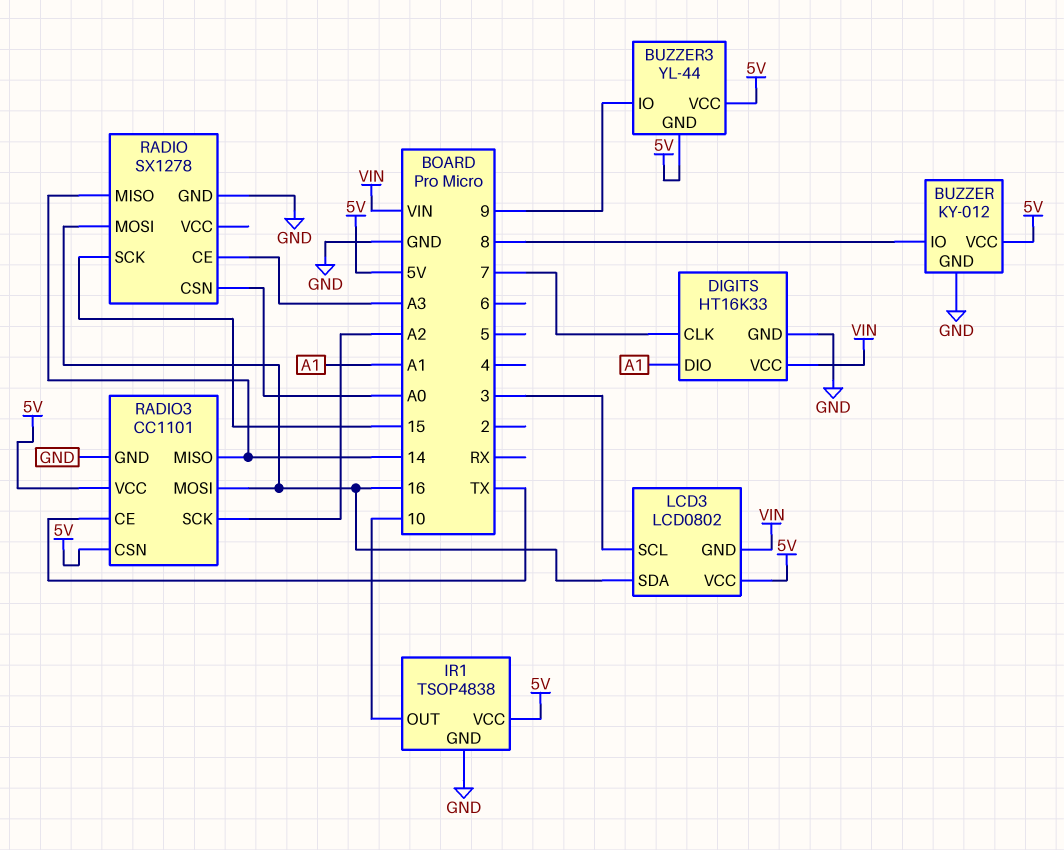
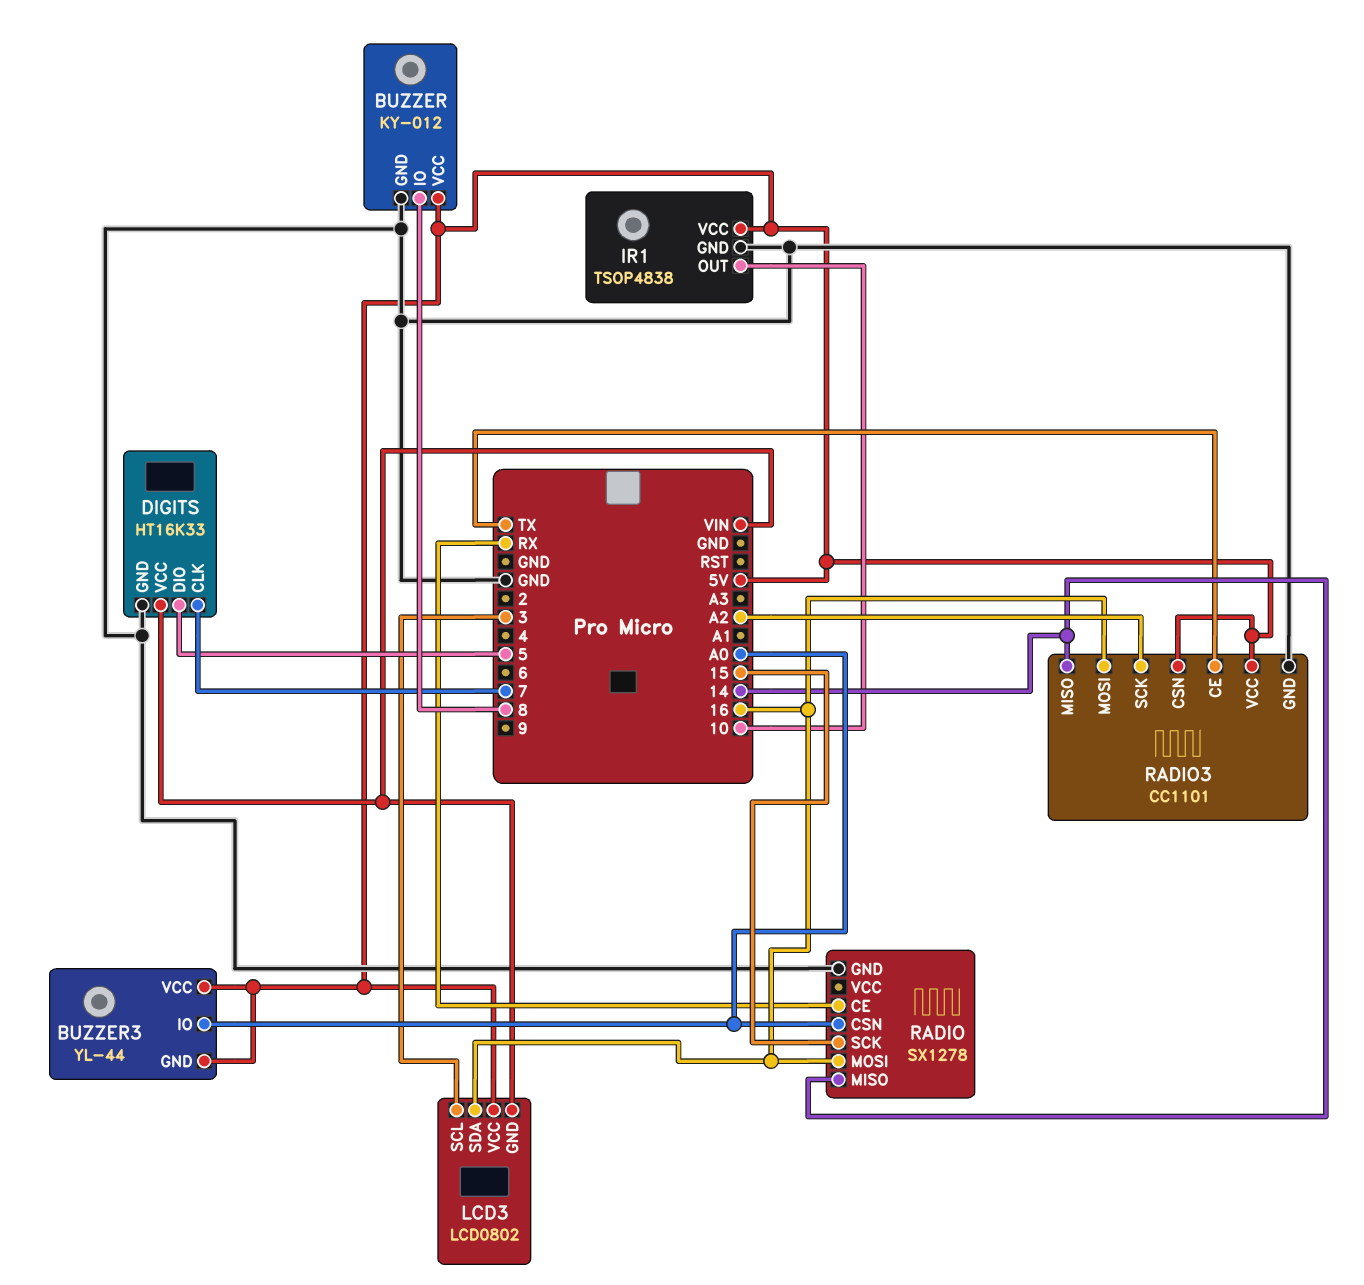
BUZZER3 pin IO: 9 -> A0
DIGITS pin DIO: A1 -> 5
RADIO pin CE: A3 -> RX

